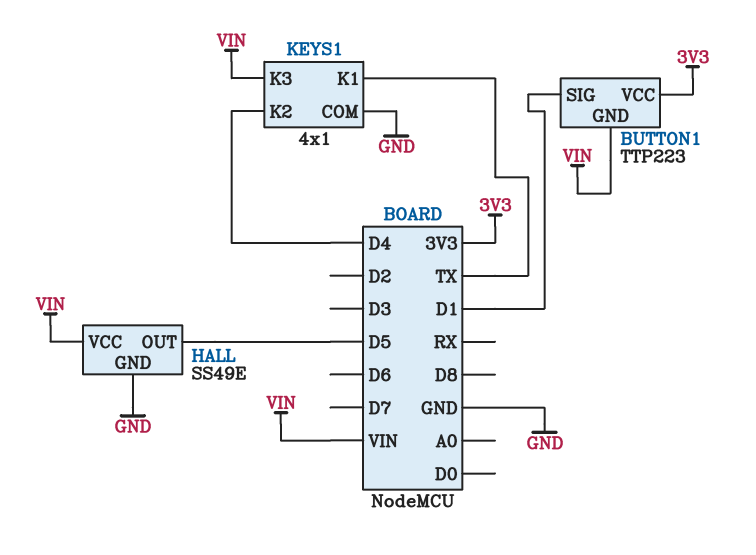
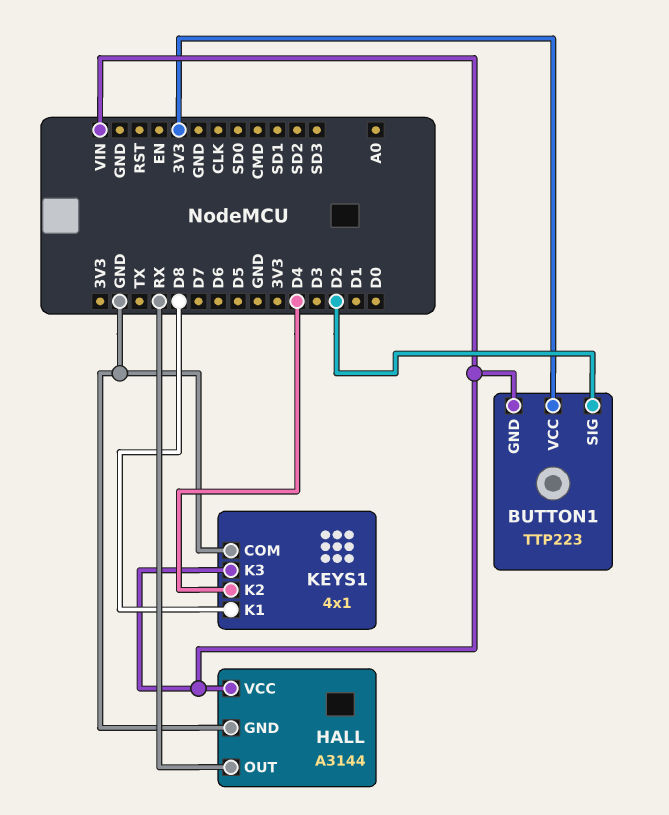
BUTTON1 pin SIG: D1 -> D2
HALL: SS49E -> A3144
HALL pin OUT: D5 -> RX
KEYS1 pin K1: TX -> D8

